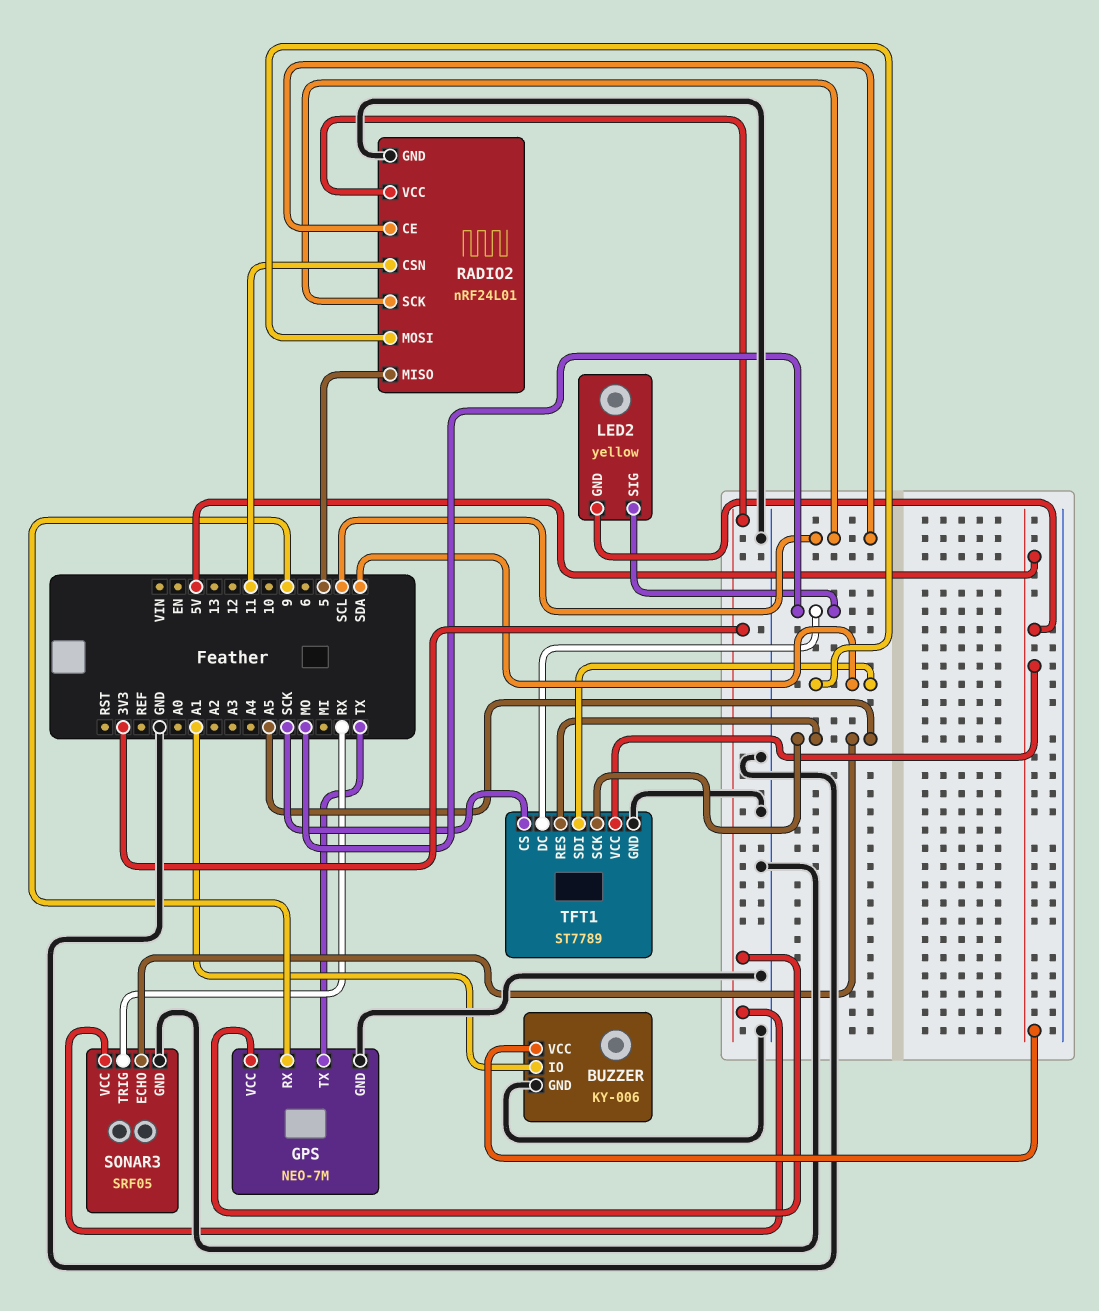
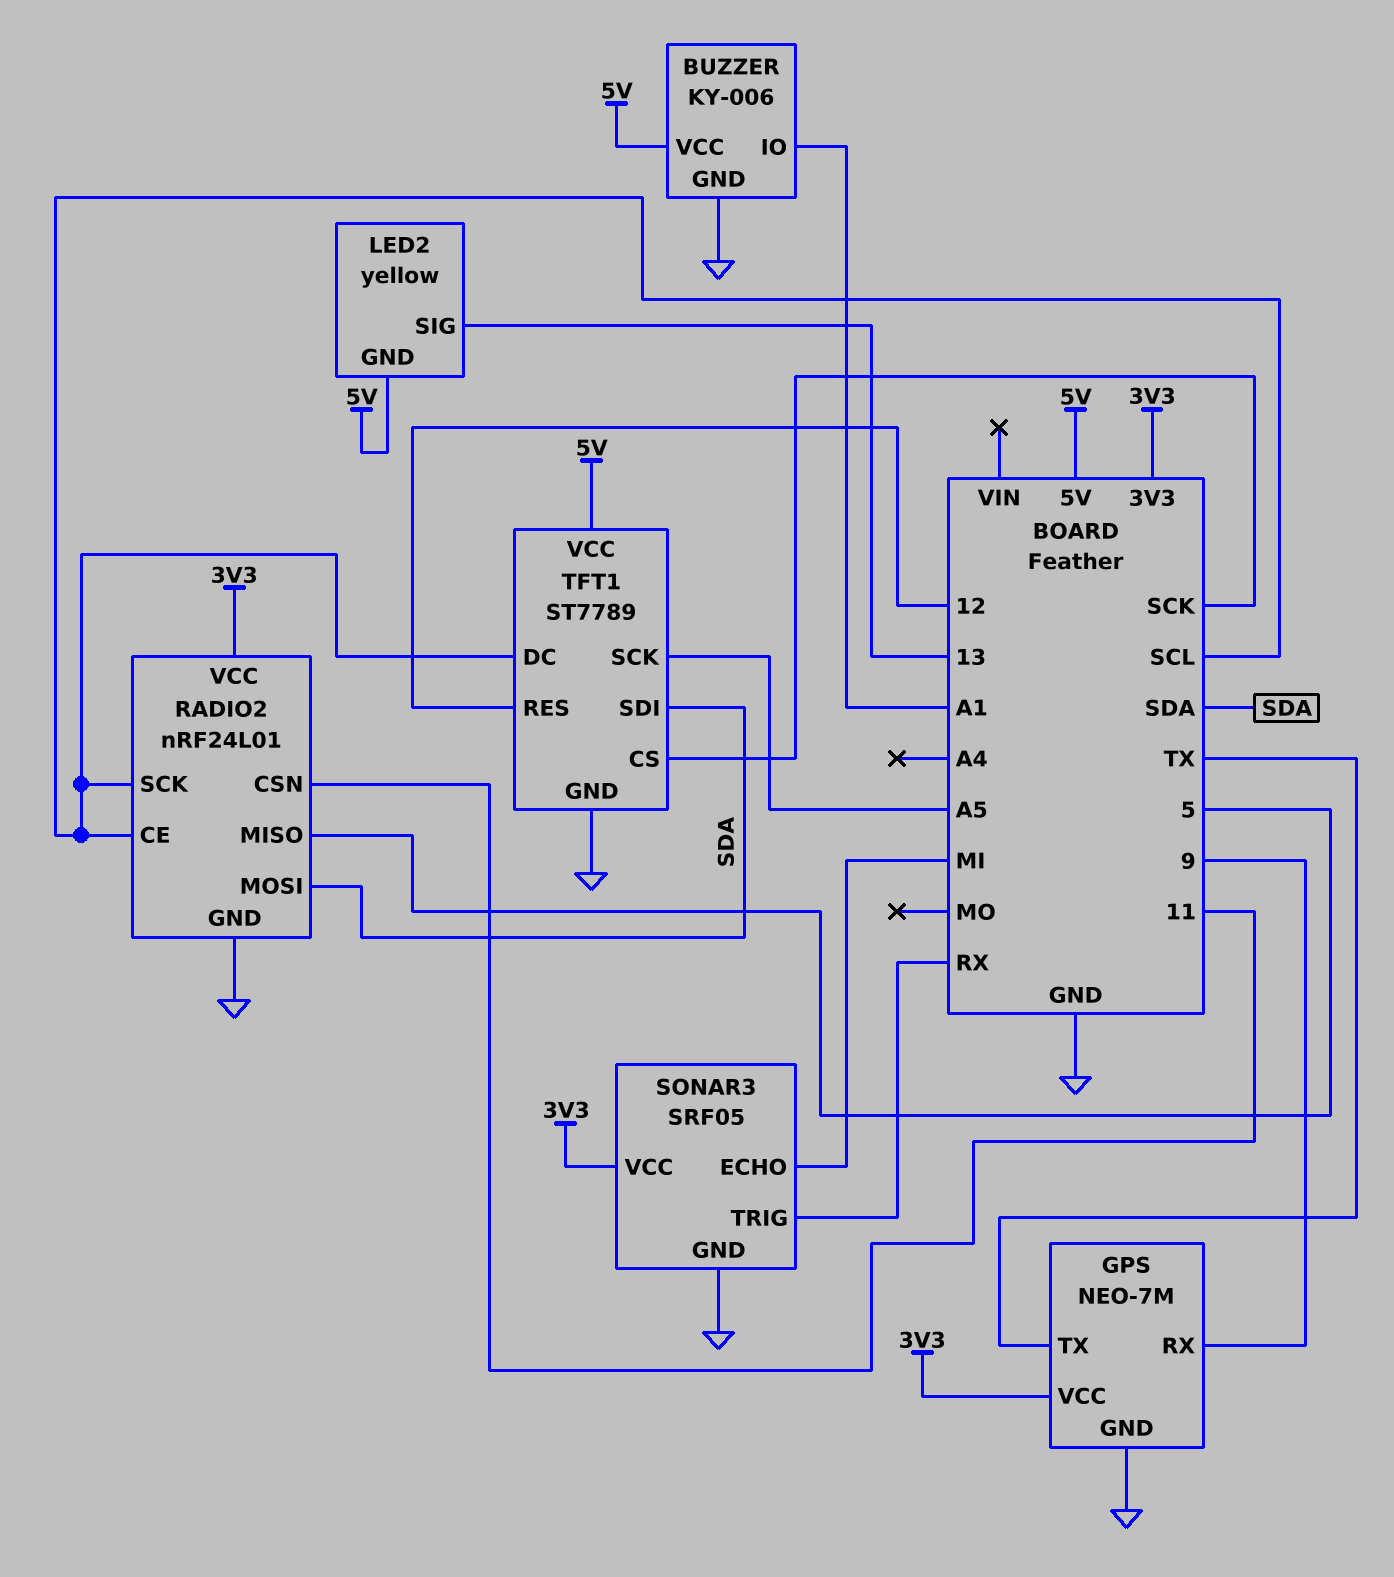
LED2 pin SIG: MO -> 13
SONAR3 pin ECHO: A5 -> MI
TFT1 pin DC: MO -> SCL
TFT1 pin RES: A5 -> 12

